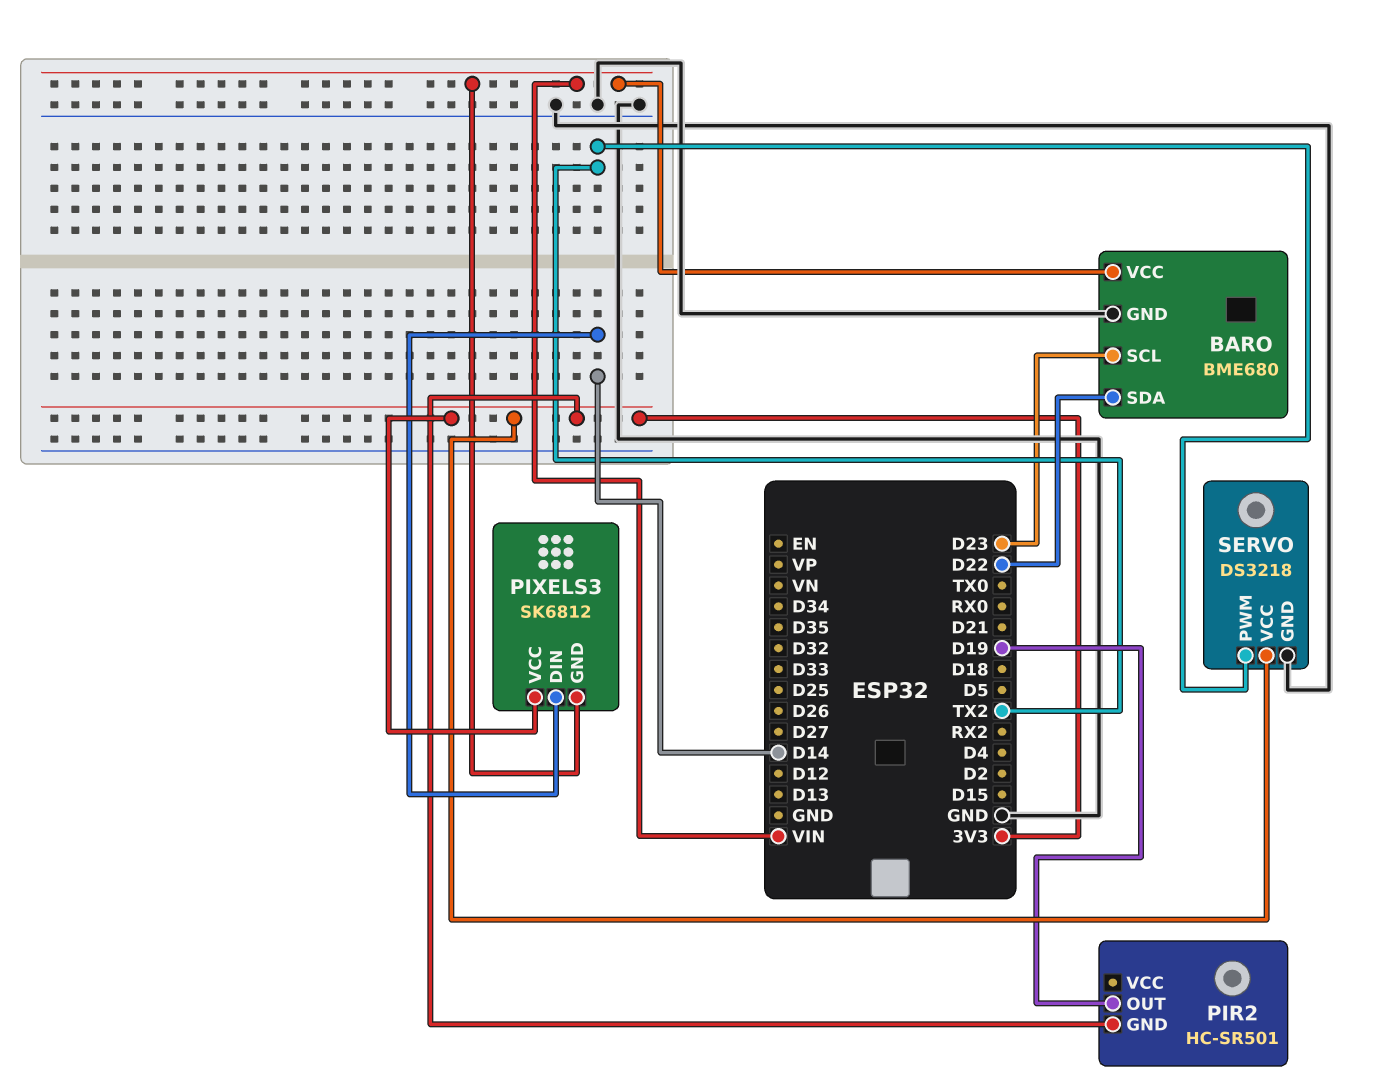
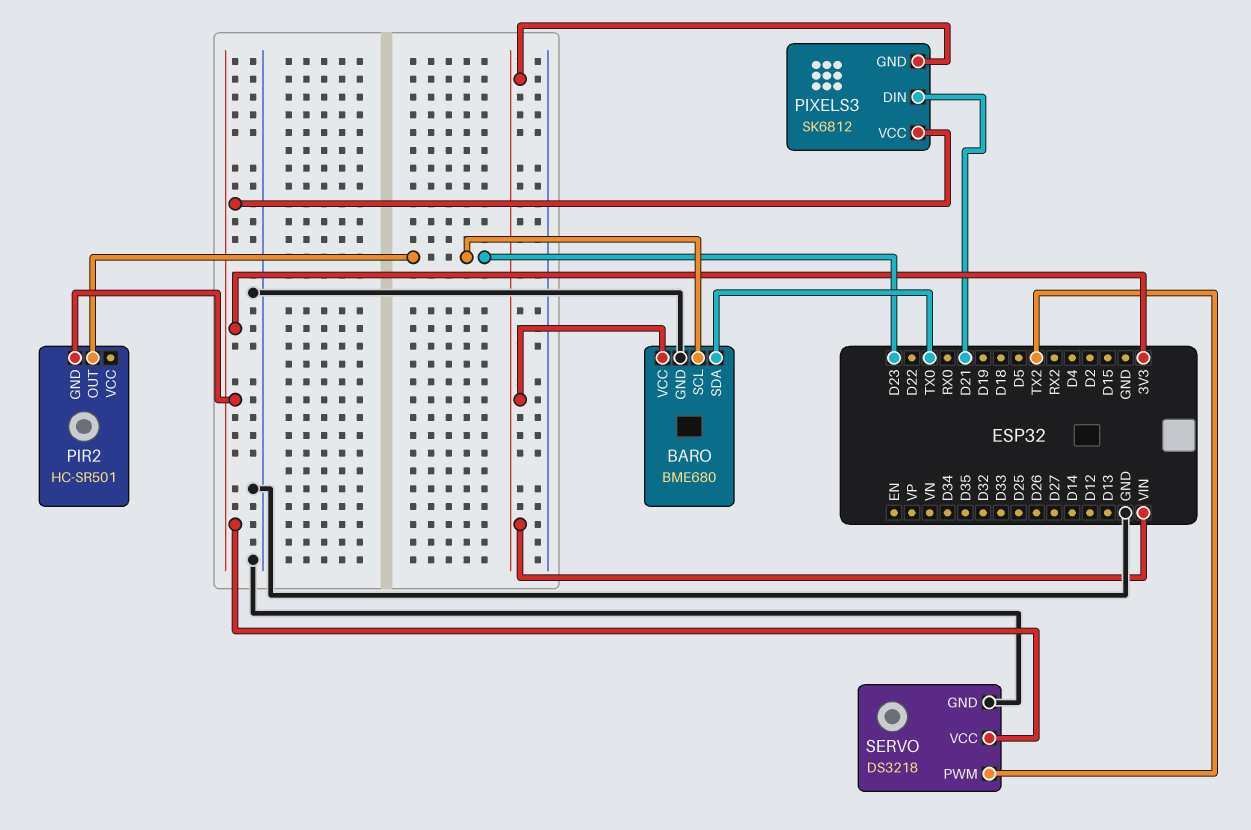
BARO pin SDA: D22 -> TX0
PIR2 pin OUT: D19 -> D23
PIXELS3 pin DIN: D14 -> D21

